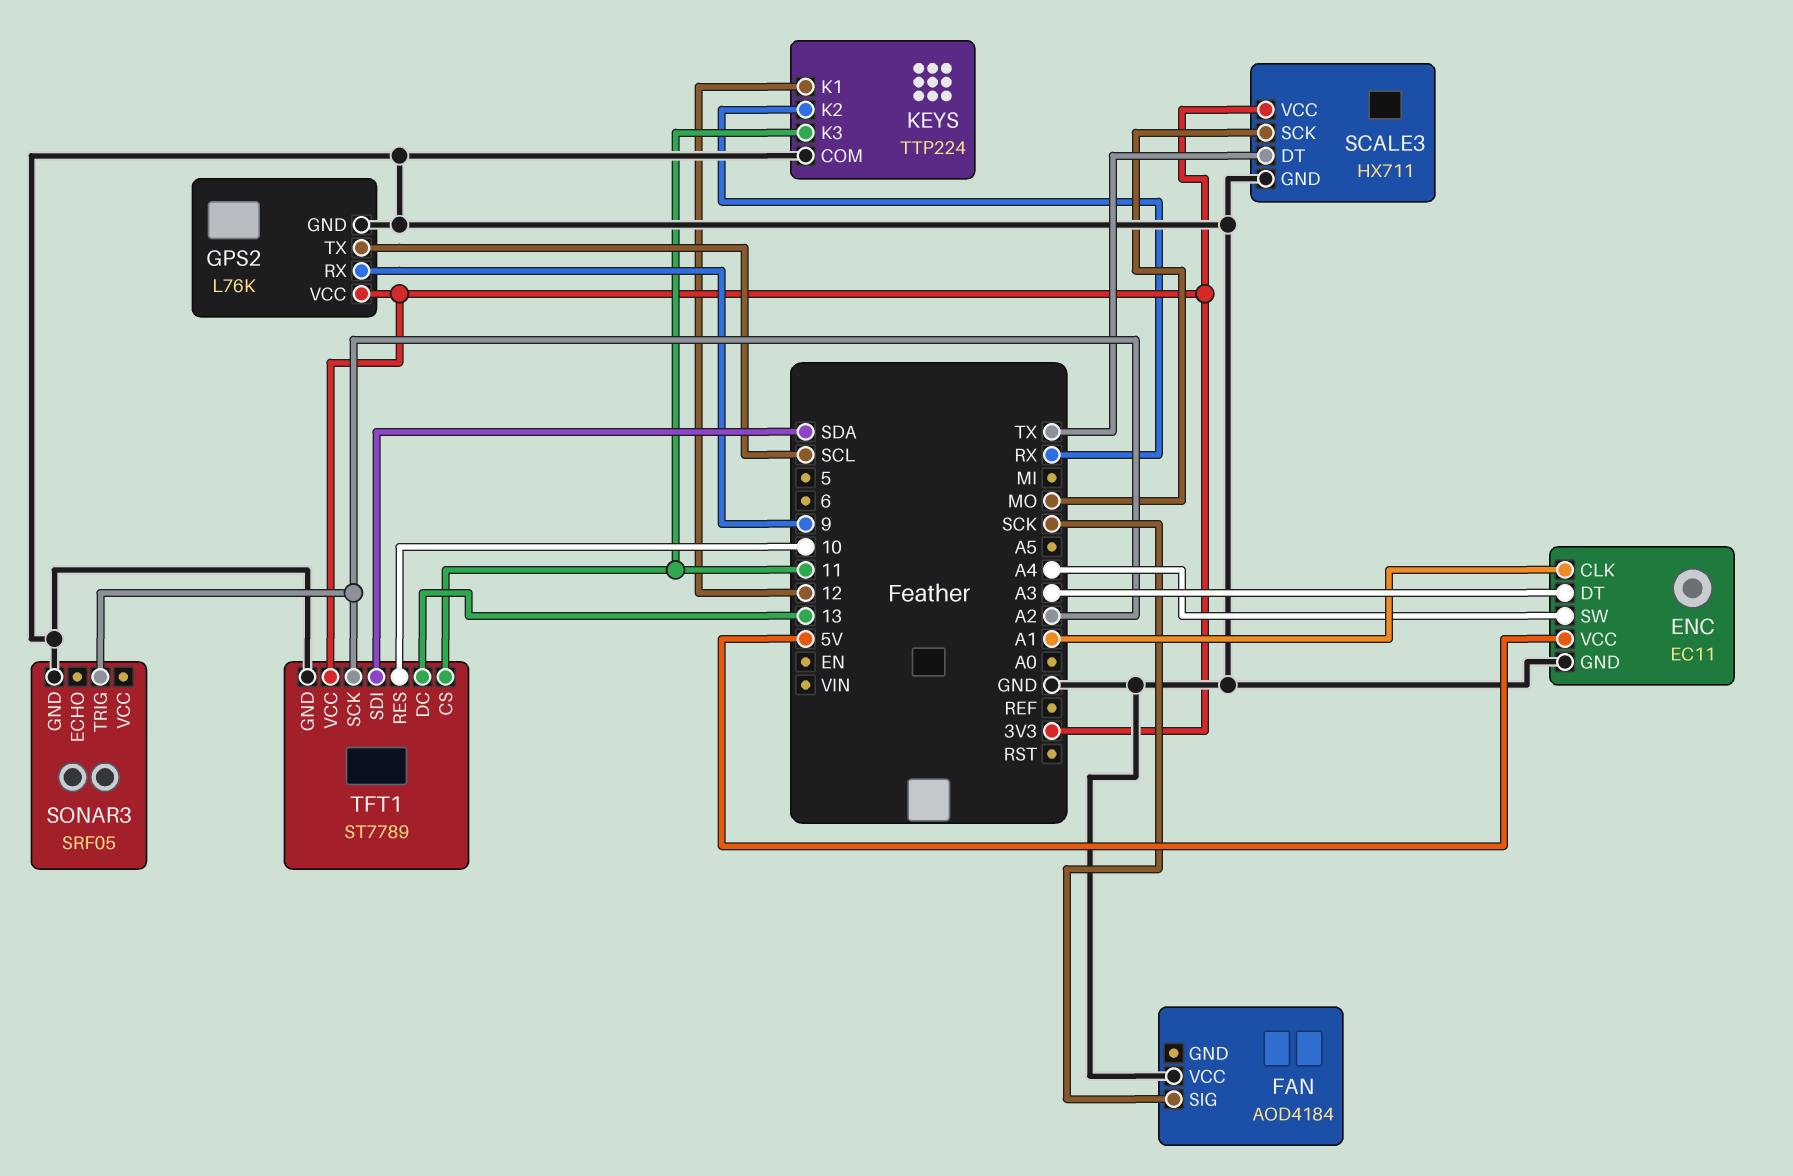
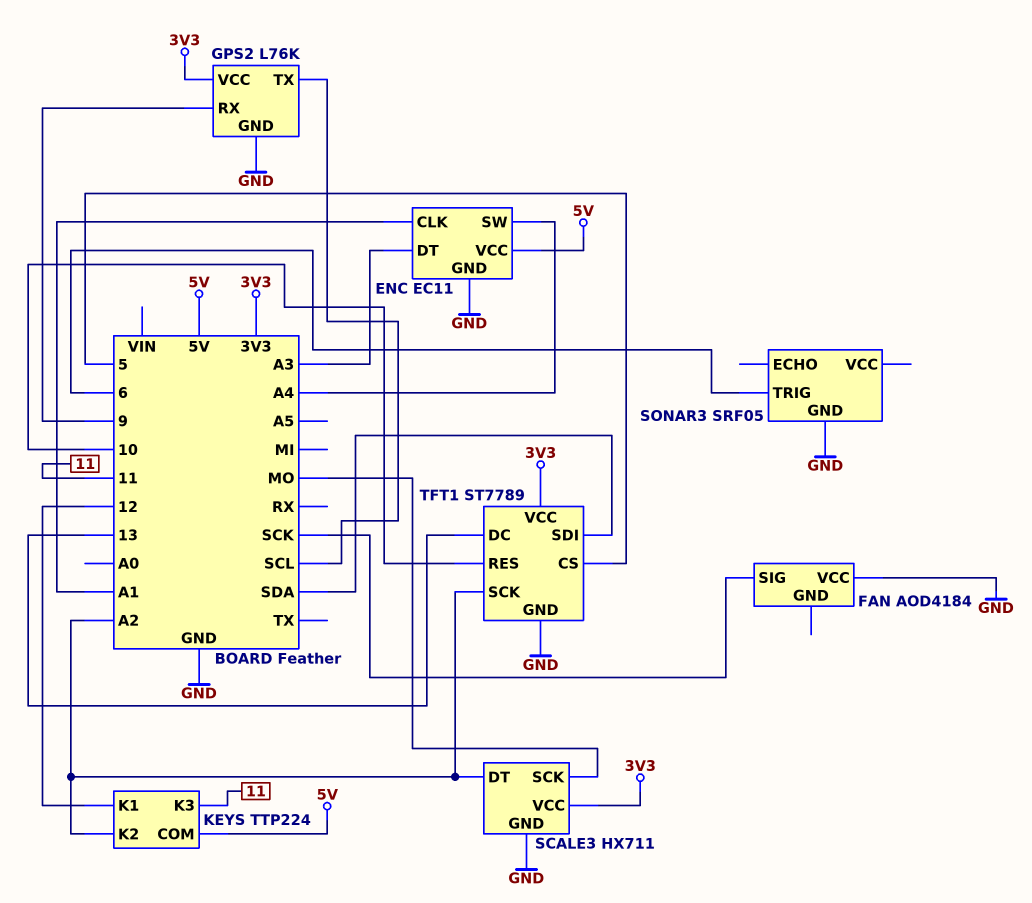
KEYS pin COM: GND -> 5V
KEYS pin K2: RX -> A2
SCALE3 pin DT: TX -> A2
SONAR3 pin TRIG: A2 -> 6
TFT1 pin CS: 11 -> 5

